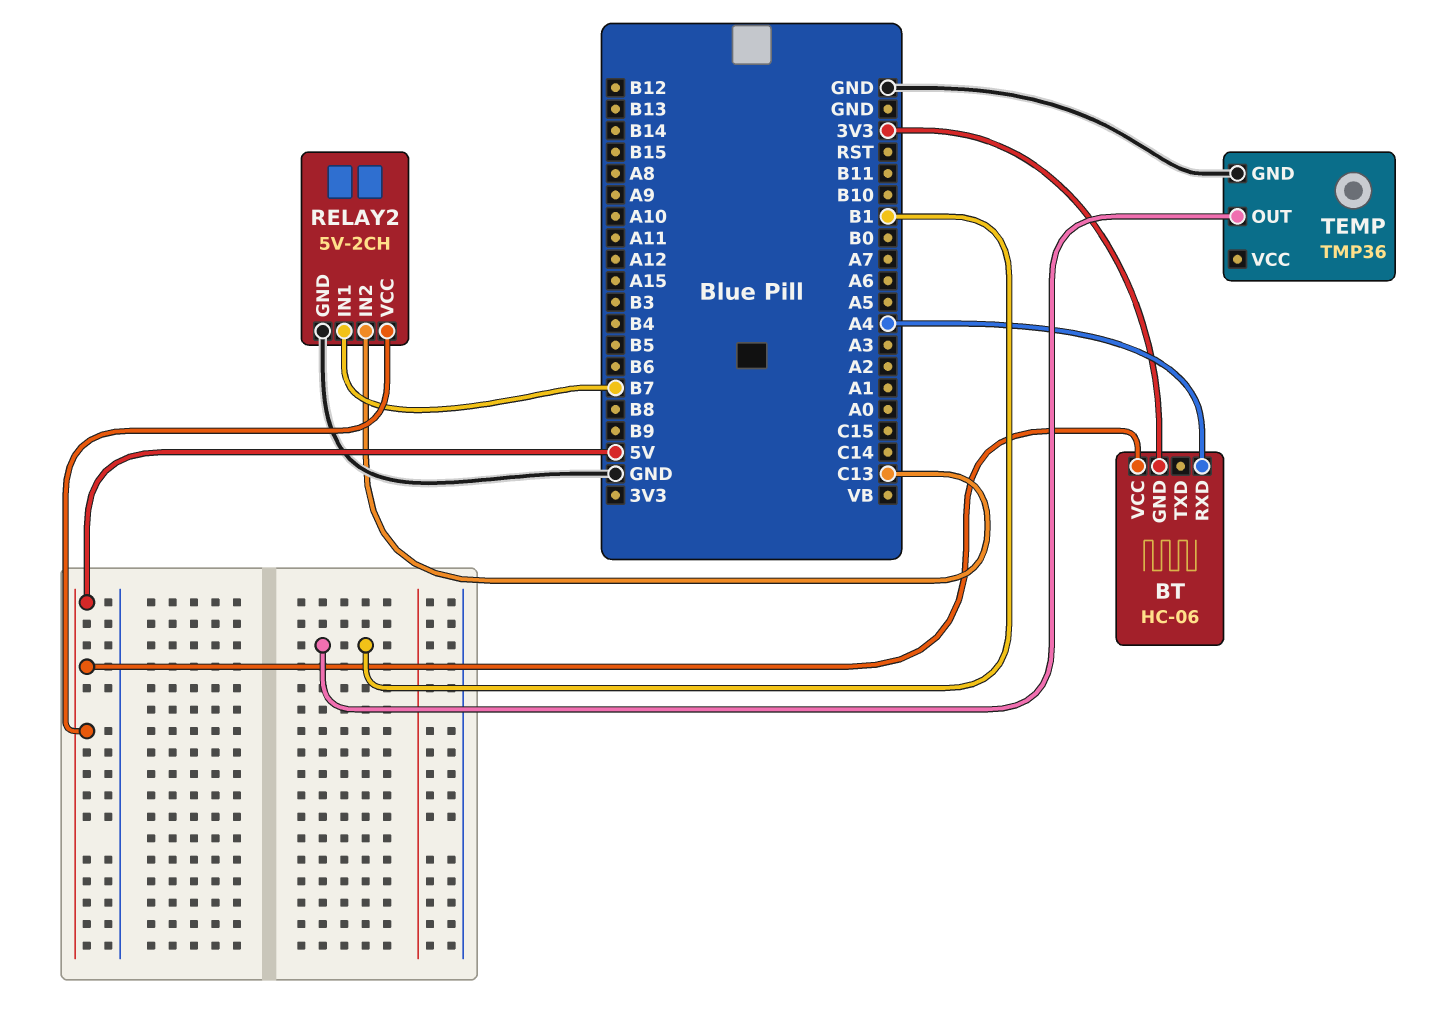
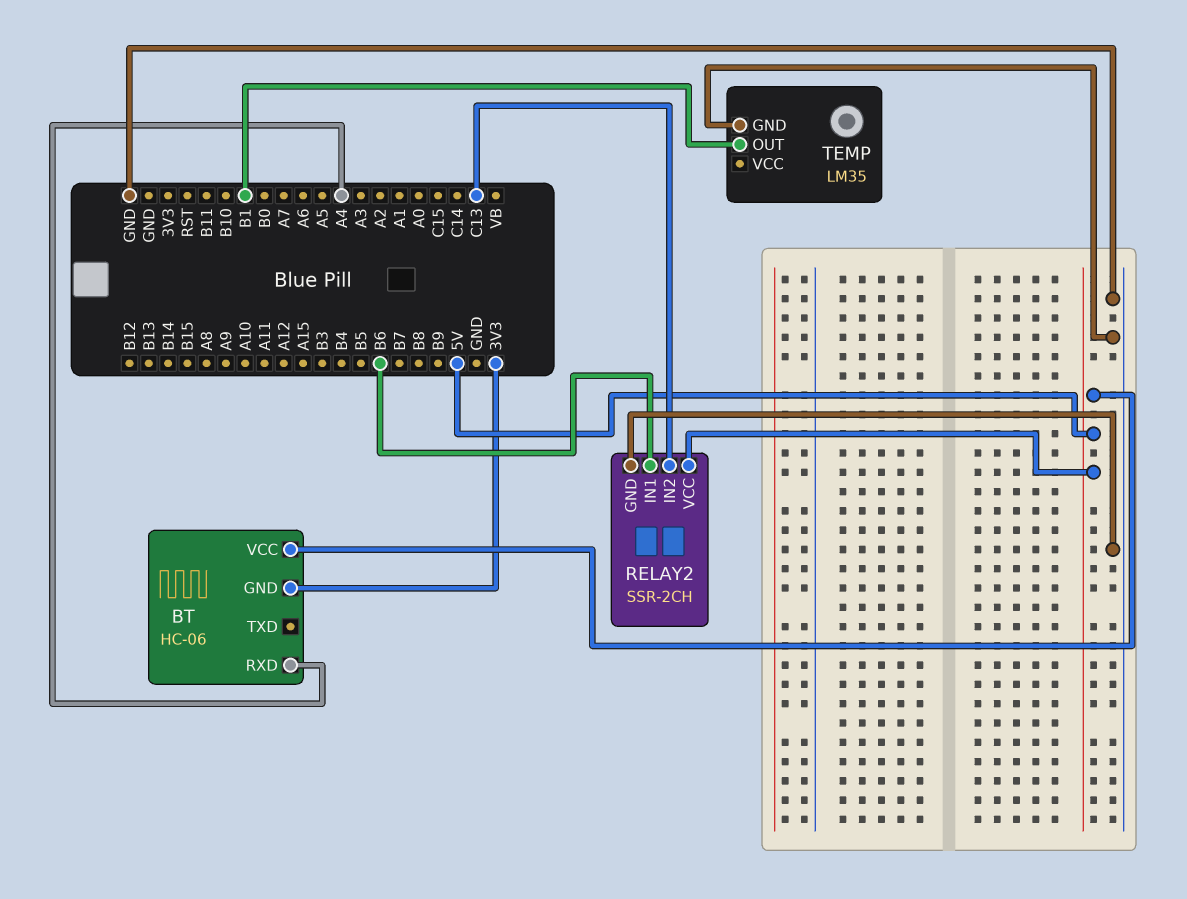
RELAY2: 5V-2CH -> SSR-2CH
RELAY2 pin IN1: B7 -> B6
TEMP: TMP36 -> LM35

